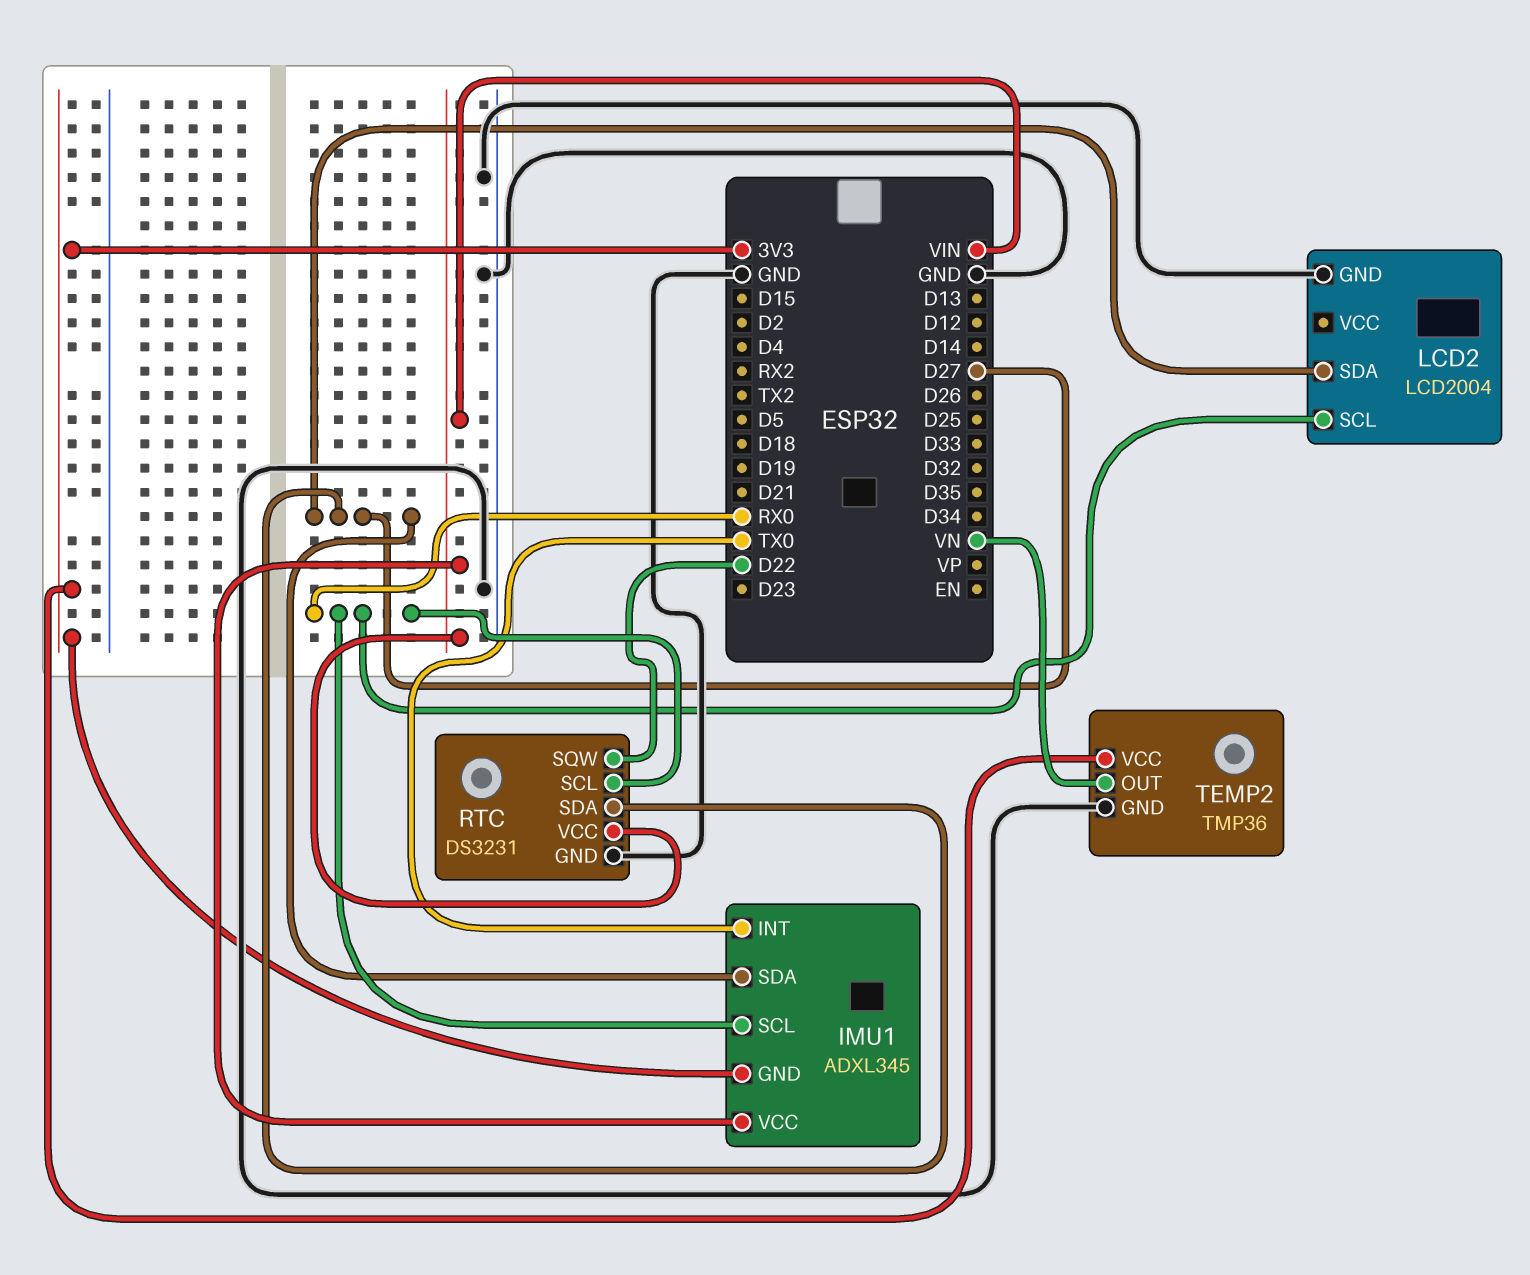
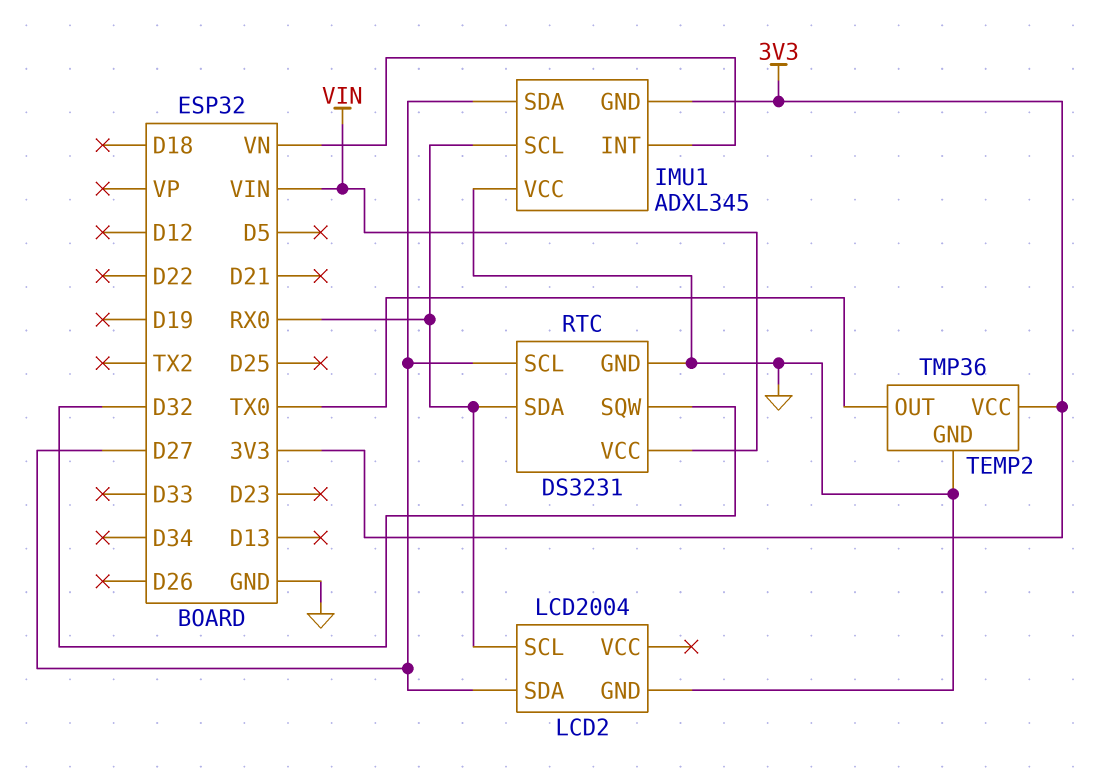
IMU1 pin INT: TX0 -> VN
IMU1 pin VCC: VIN -> GND
RTC pin SCL: RX0 -> D27
RTC pin SDA: D27 -> RX0
RTC pin SQW: D22 -> D32
TEMP2 pin OUT: VN -> TX0

